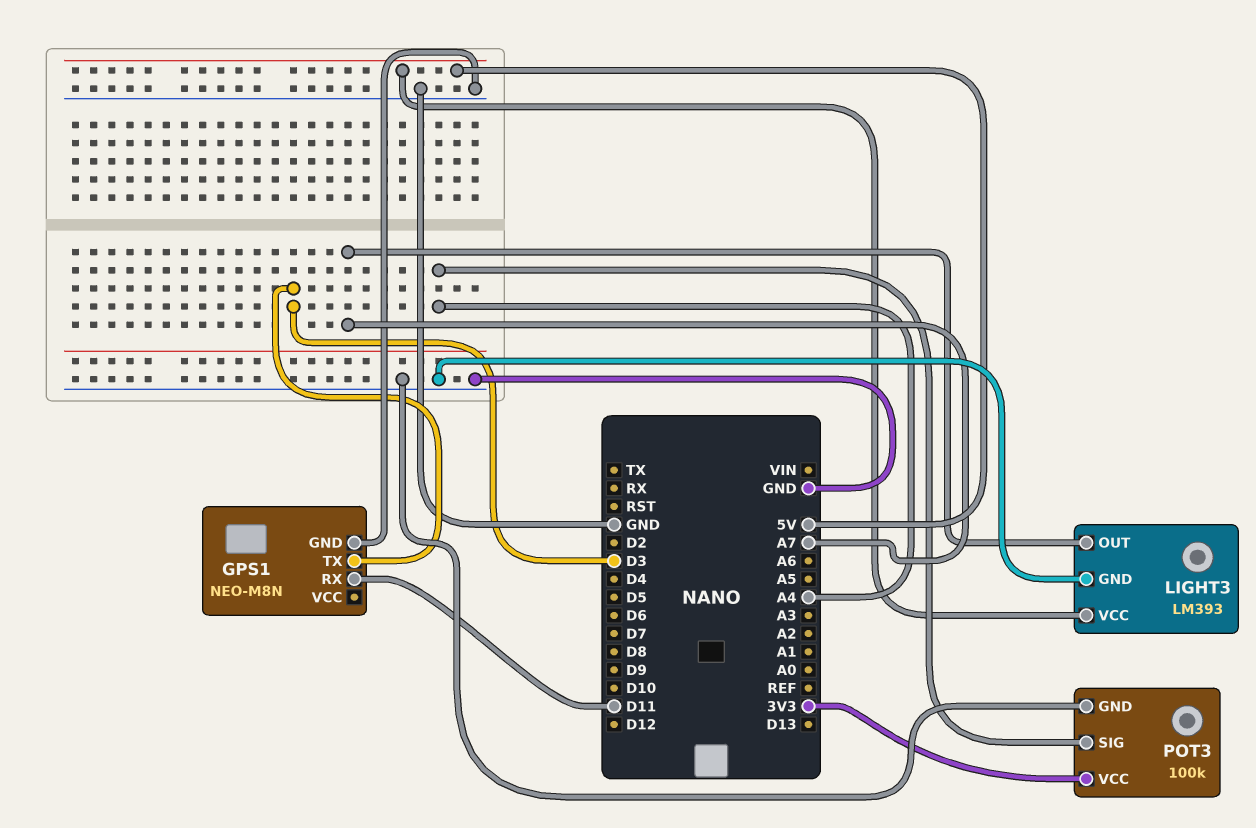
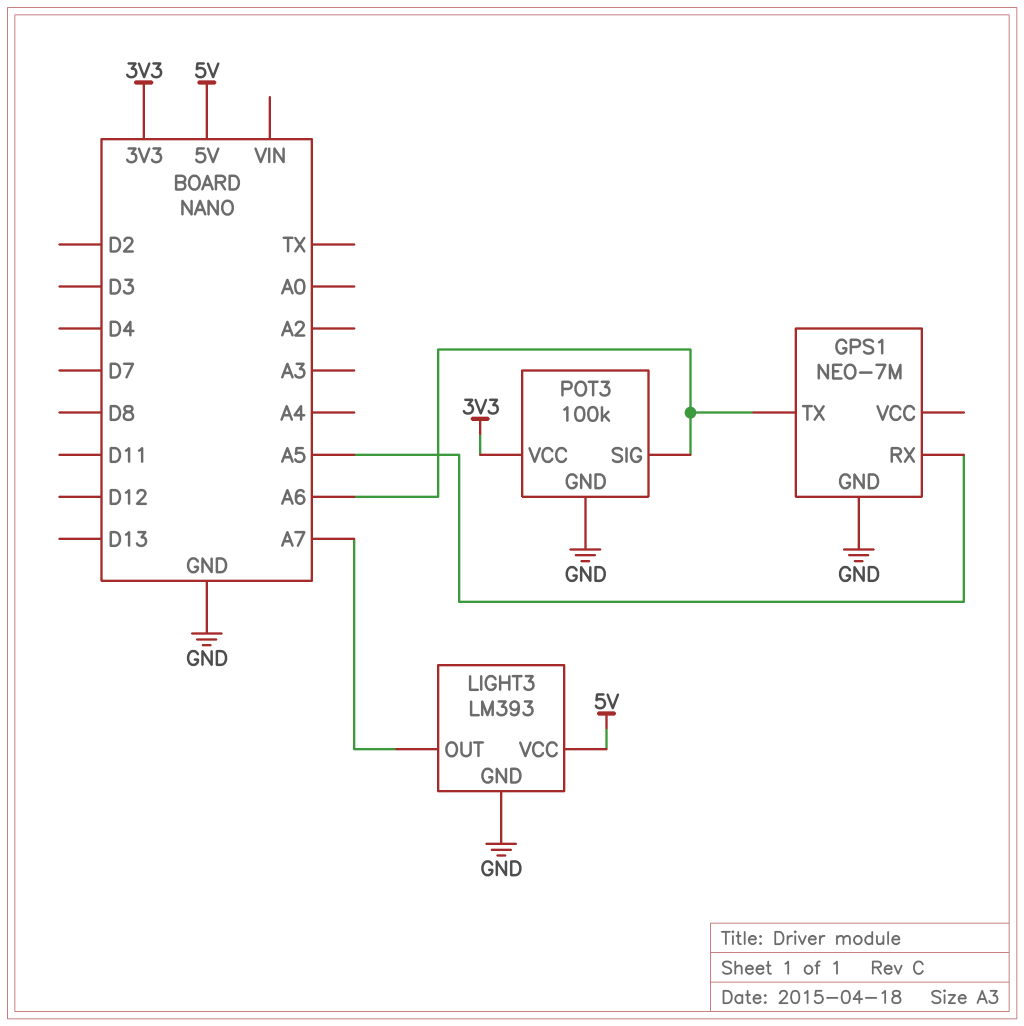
GPS1: NEO-M8N -> NEO-7M
GPS1 pin RX: D11 -> A5
GPS1 pin TX: D3 -> A6
POT3 pin SIG: A4 -> A6

